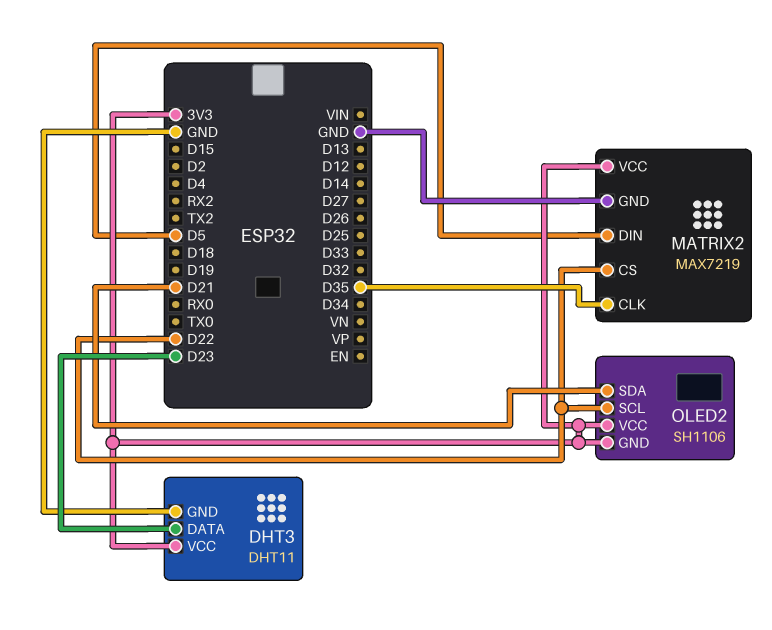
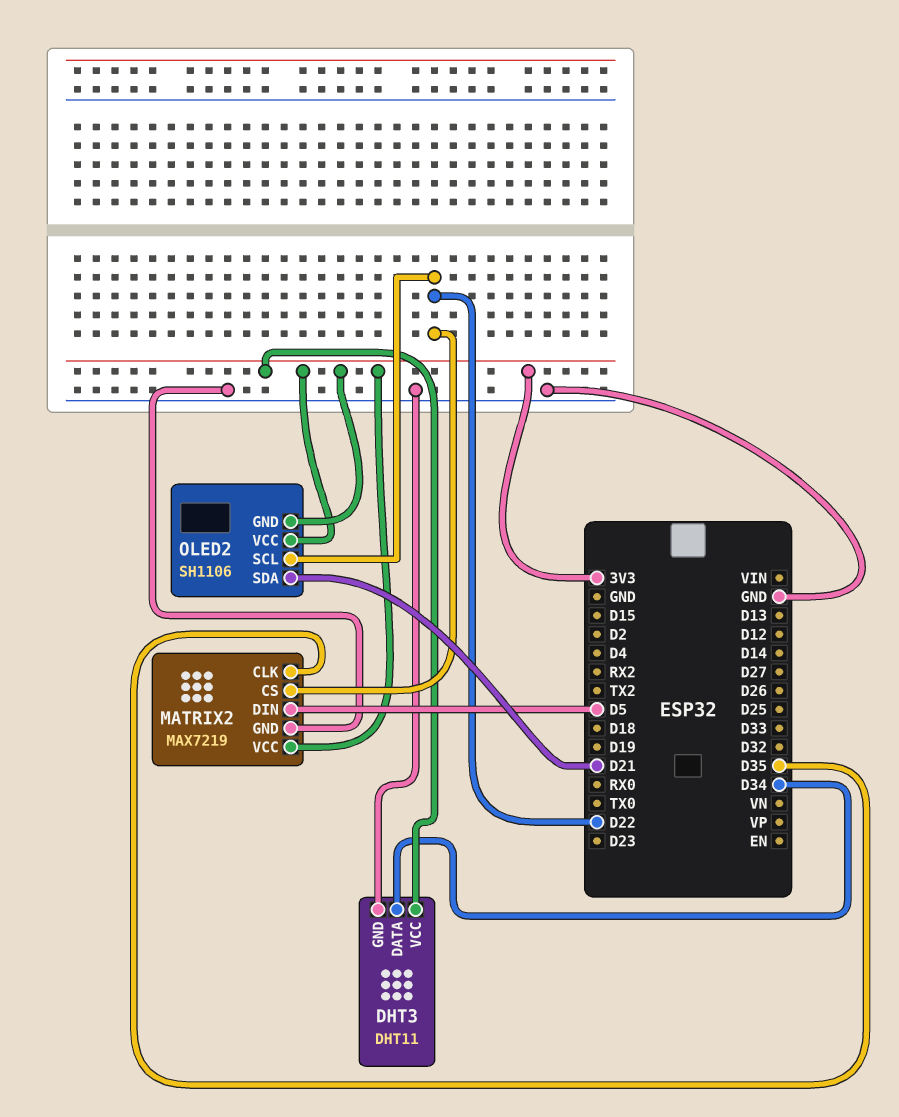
DHT3 pin DATA: D23 -> D34

